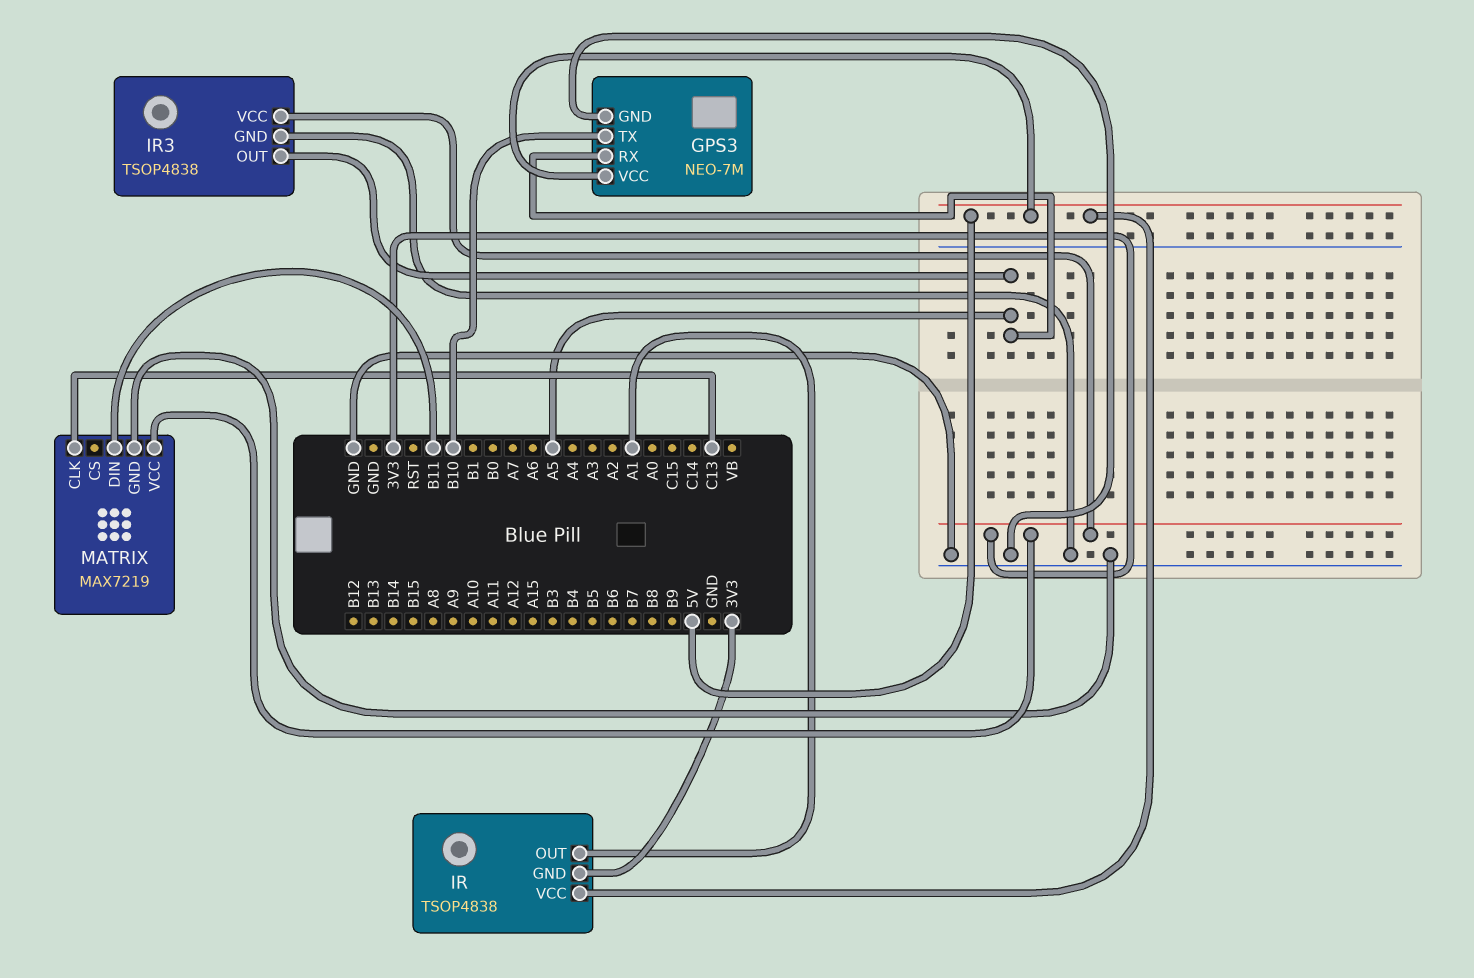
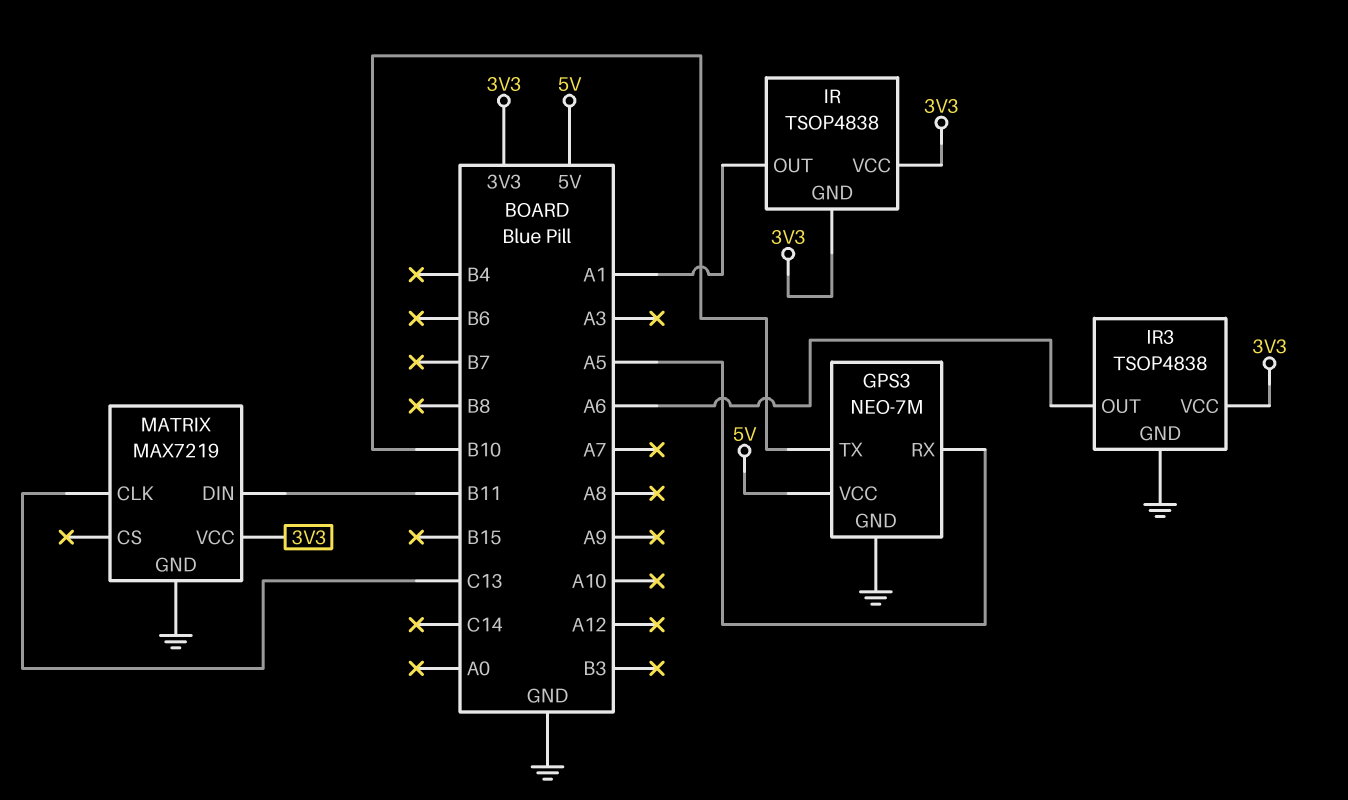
IR pin VCC: 5V -> 3V3
IR3 pin OUT: A5 -> A6

